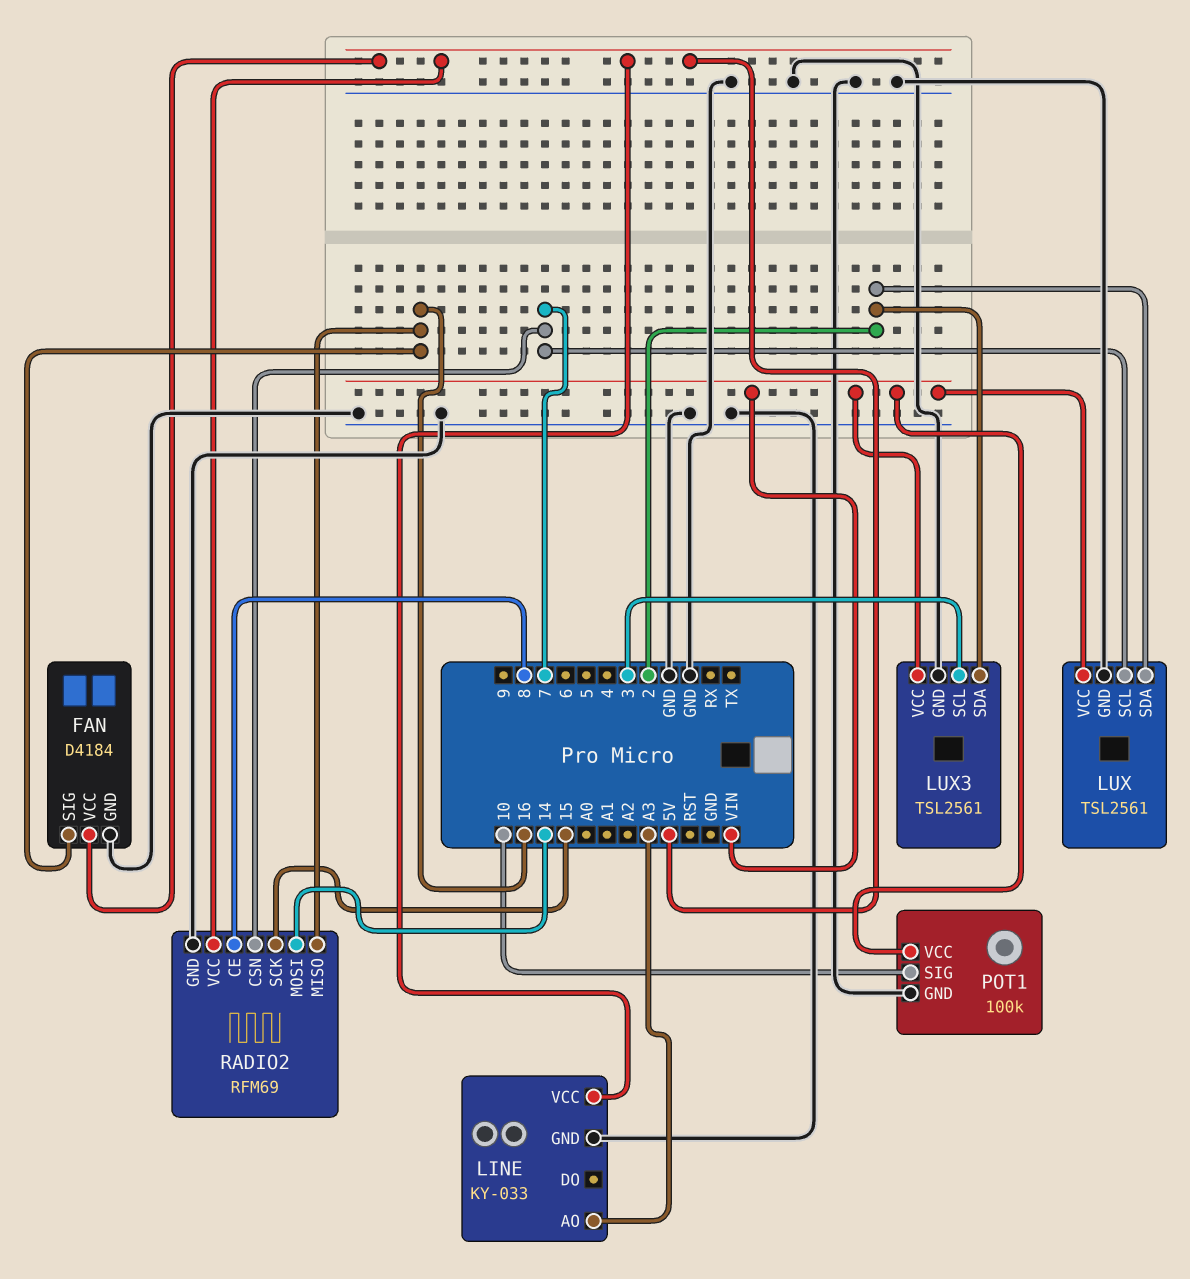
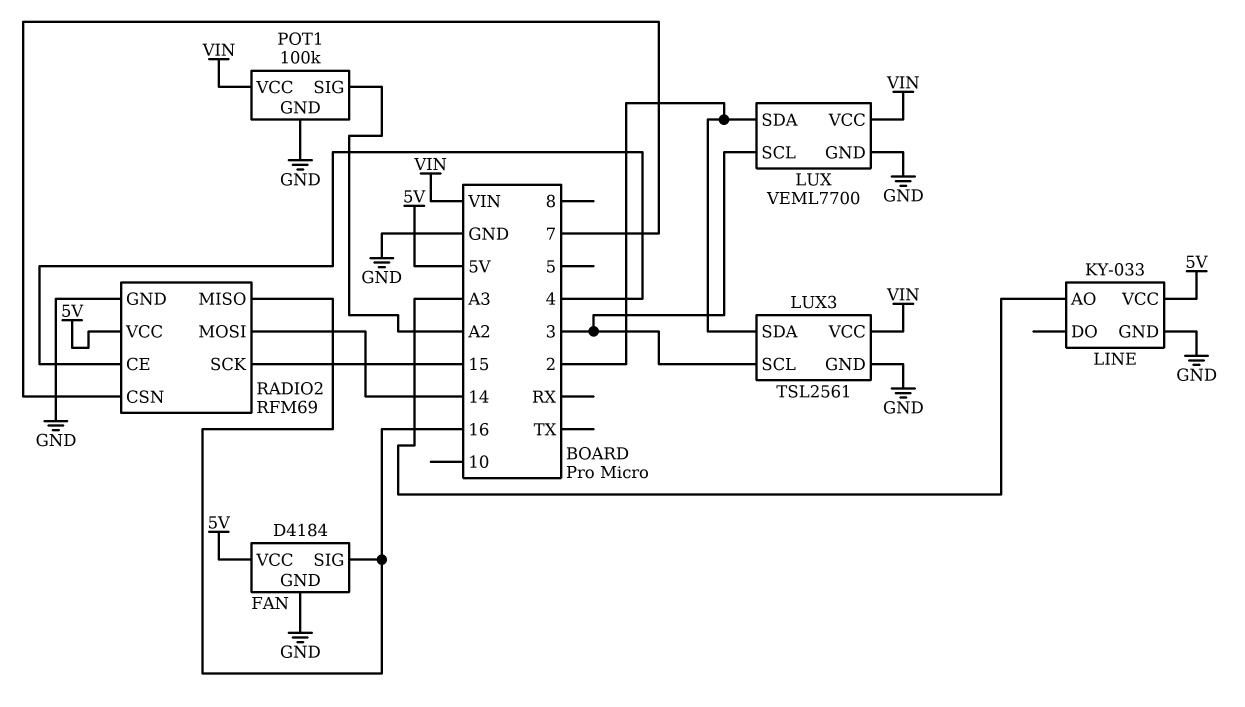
LUX: TSL2561 -> VEML7700
LUX pin SCL: 7 -> 3
POT1 pin SIG: 10 -> A2
RADIO2 pin CE: 8 -> 4

